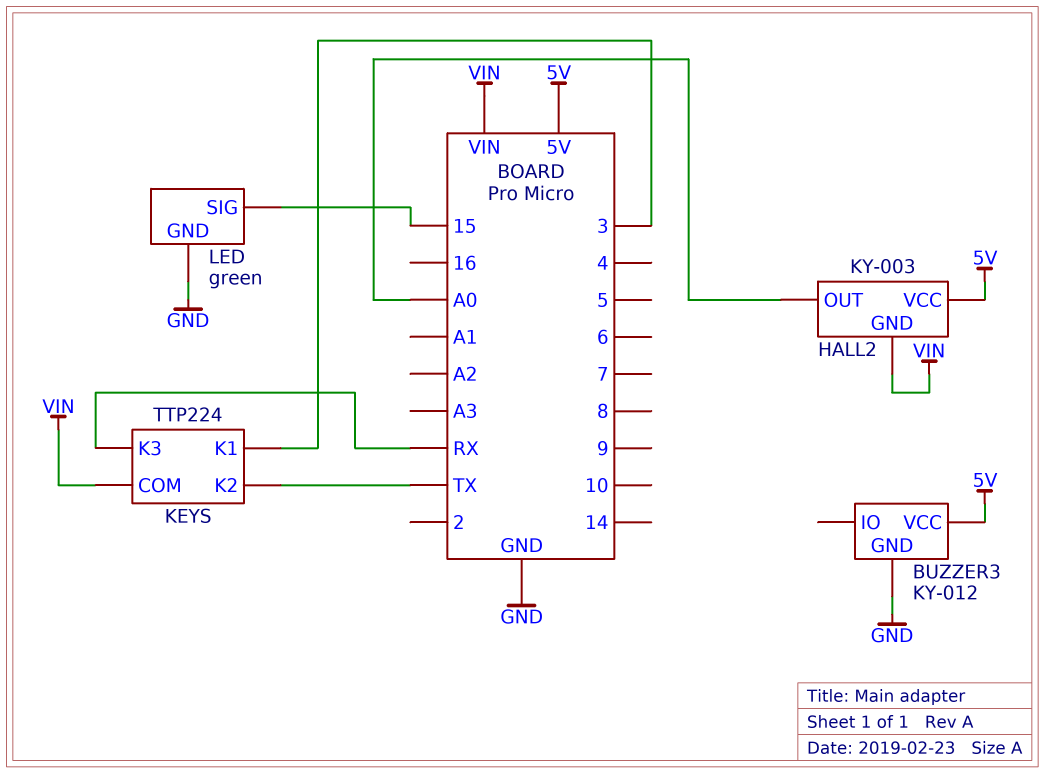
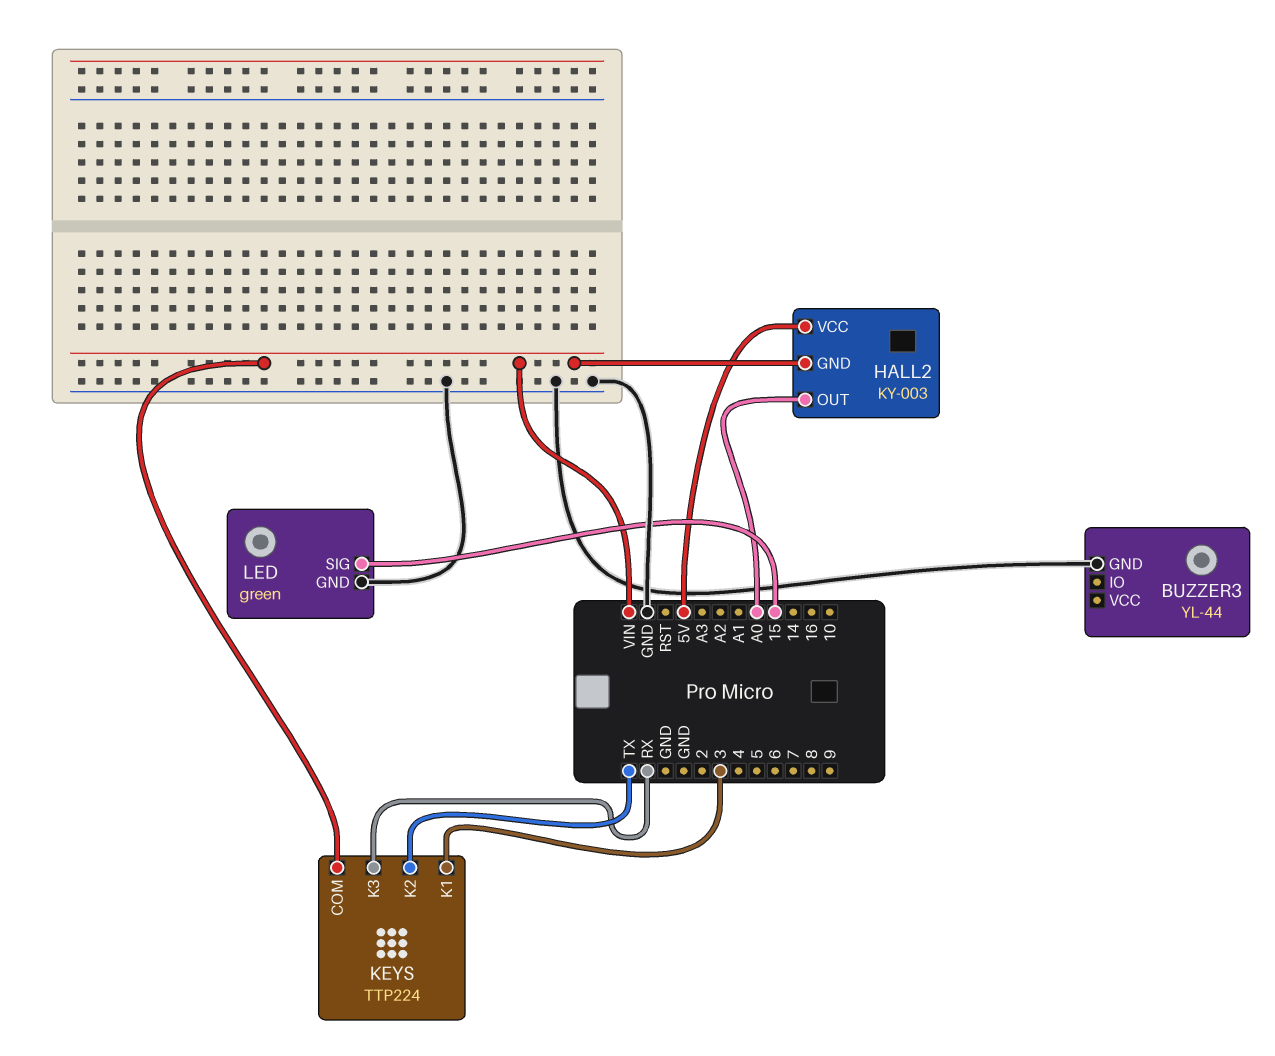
BUZZER3: KY-012 -> YL-44
BUZZER3 pin VCC: 5V -> none

